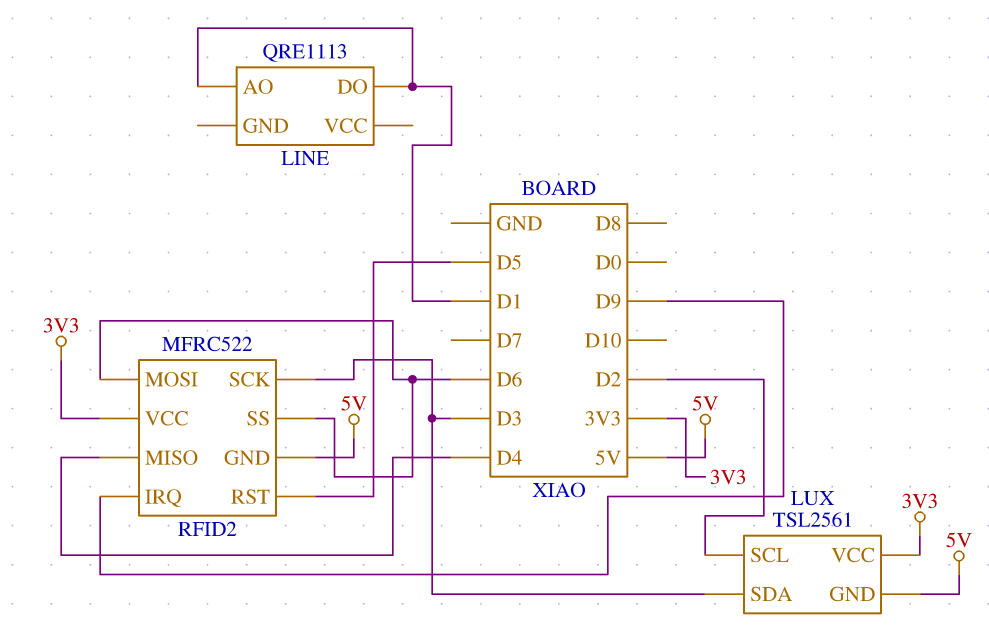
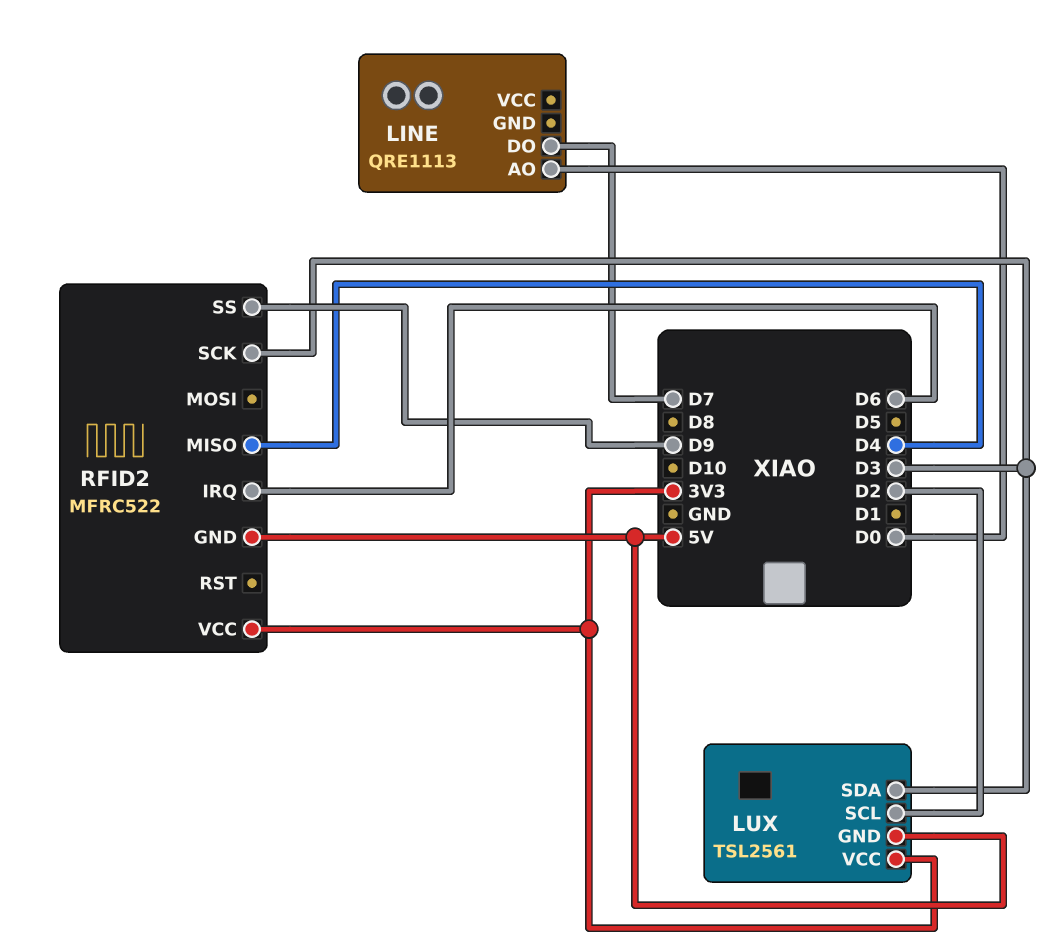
LINE pin AO: D1 -> D0
LINE pin DO: D1 -> D7
RFID2 pin IRQ: D9 -> D6
RFID2 pin MOSI: D6 -> none
RFID2 pin RST: D5 -> none
RFID2 pin SS: D6 -> D9

